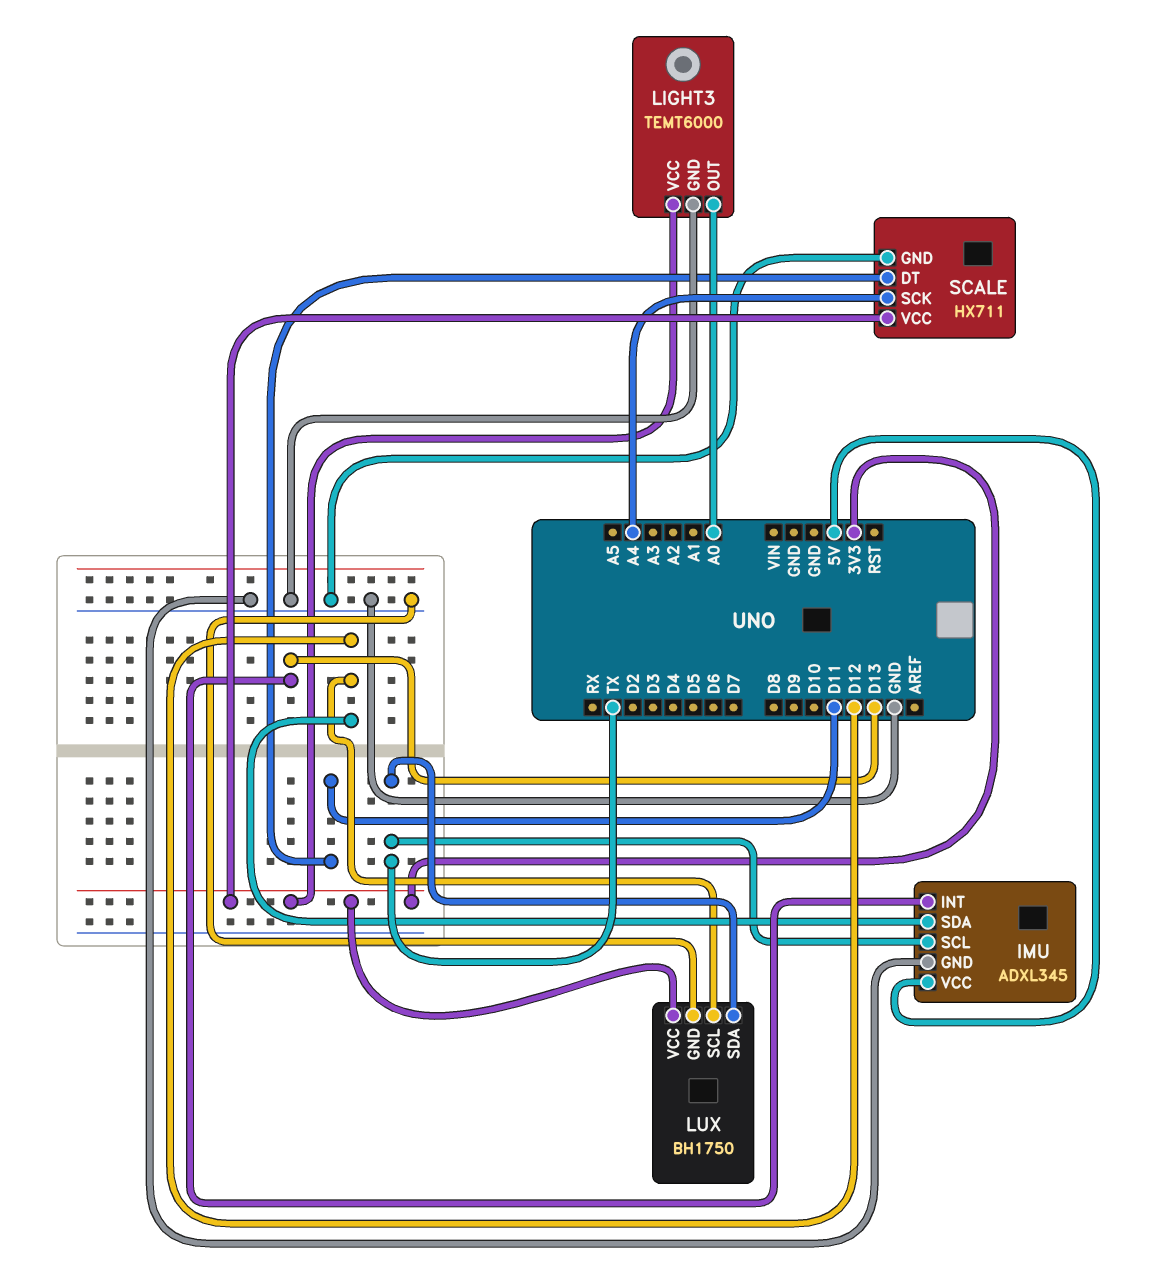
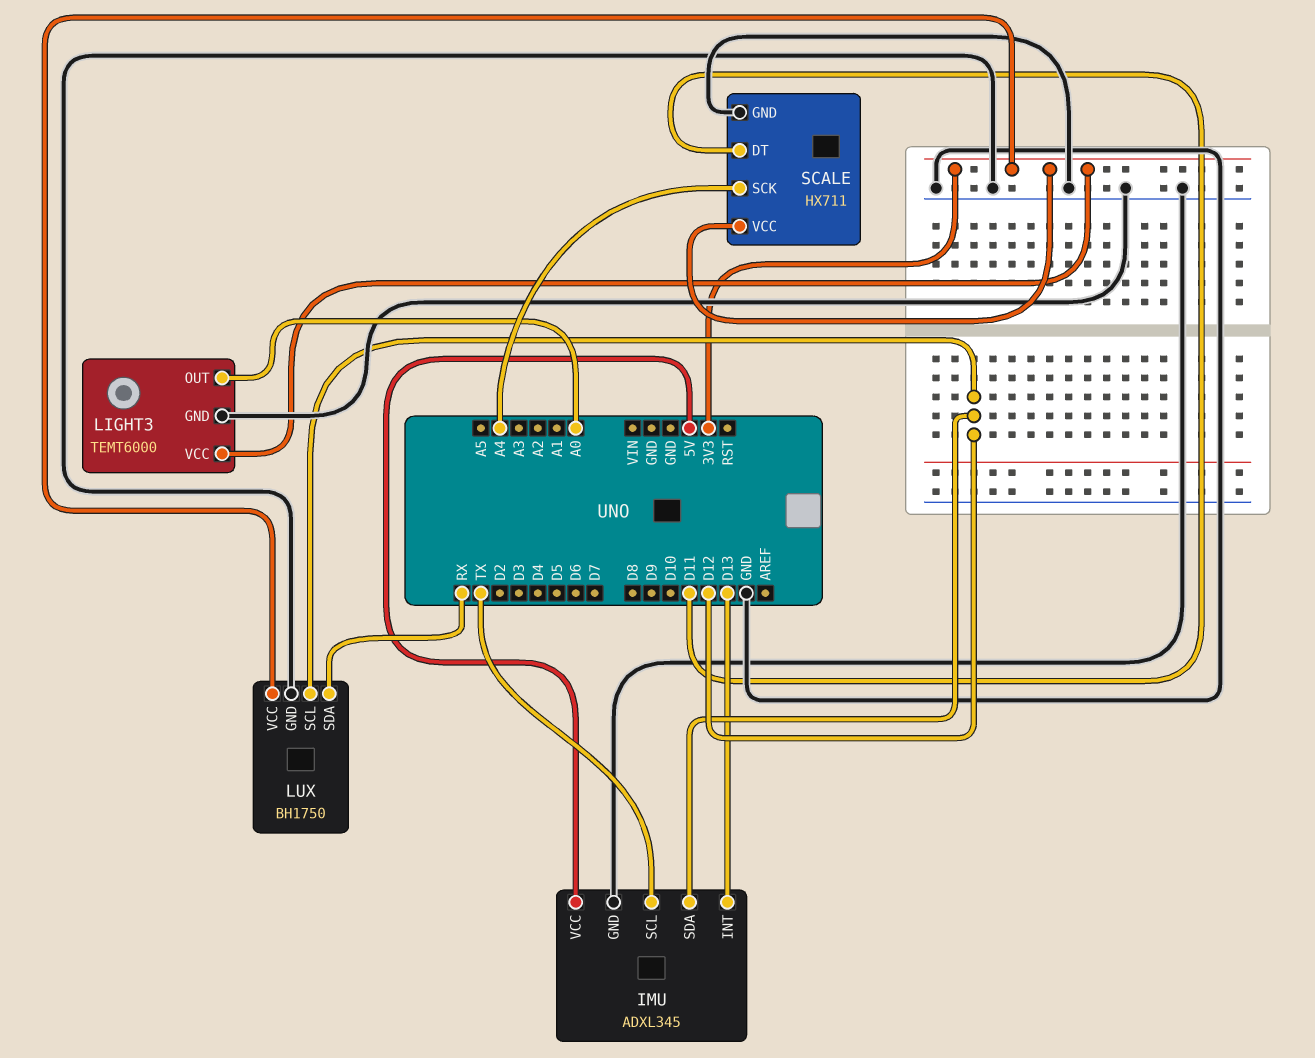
LUX pin SDA: TX -> RX

